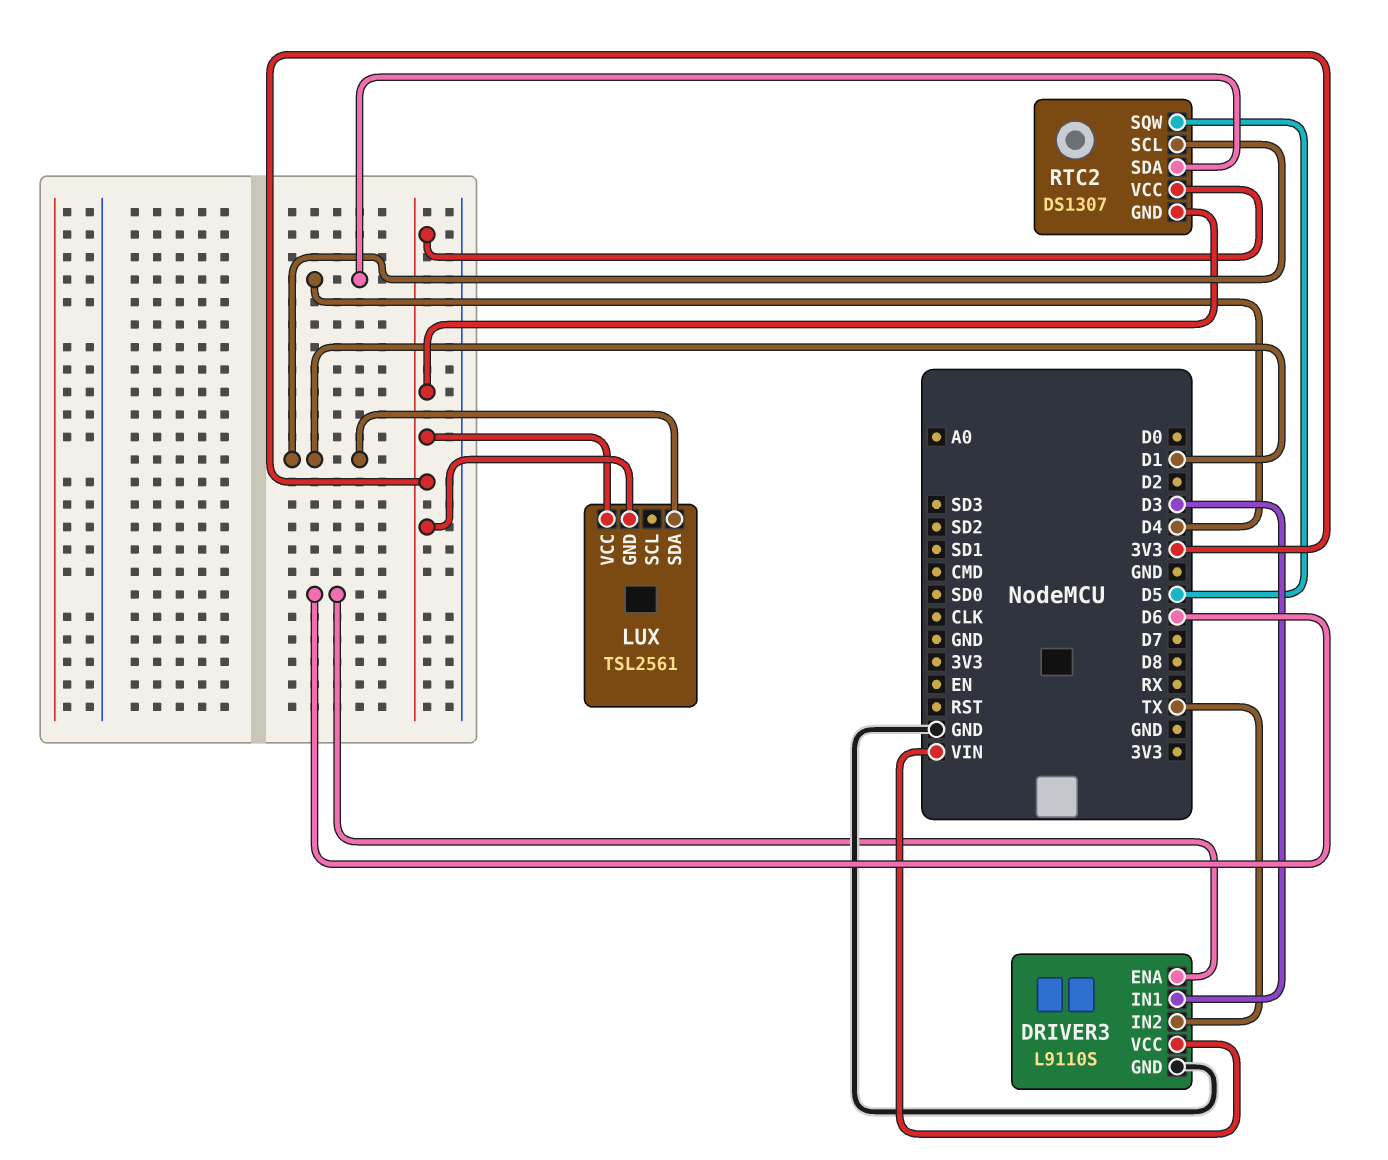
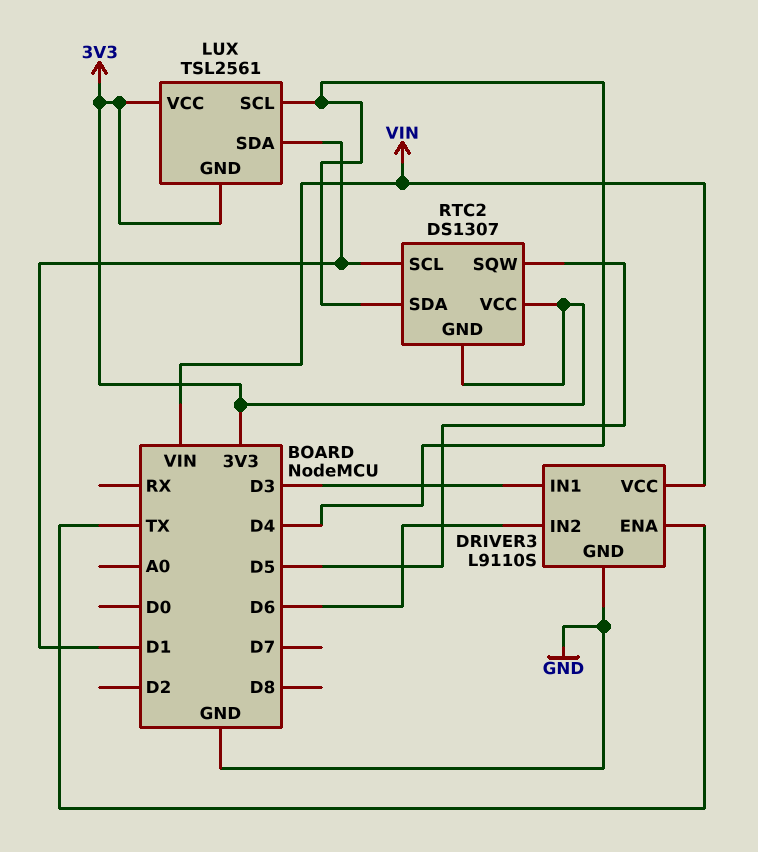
DRIVER3 pin ENA: D6 -> TX
DRIVER3 pin IN2: TX -> D6
LUX pin SCL: none -> D4

